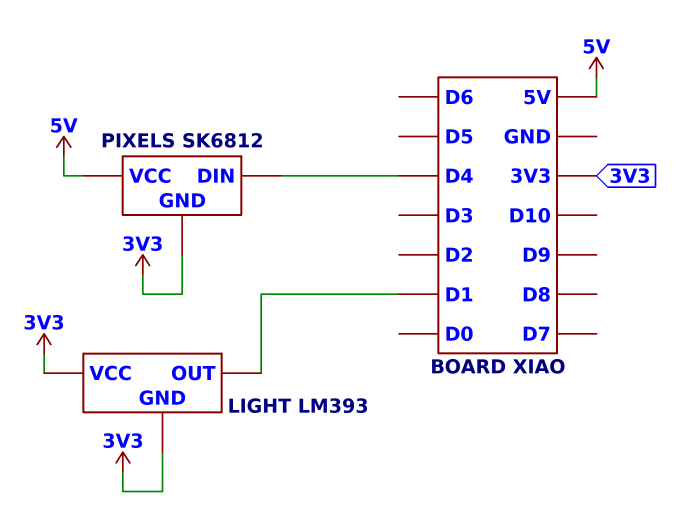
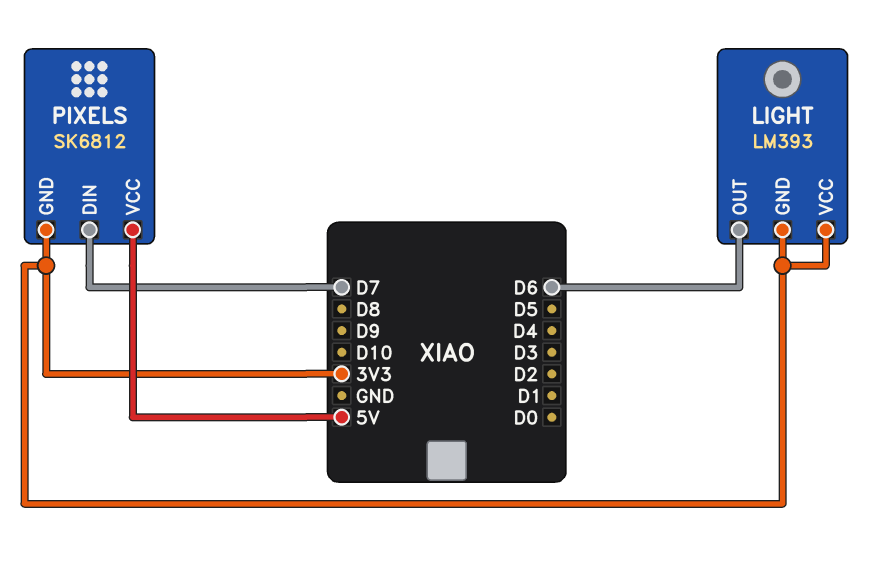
LIGHT pin OUT: D1 -> D6
PIXELS pin DIN: D4 -> D7

